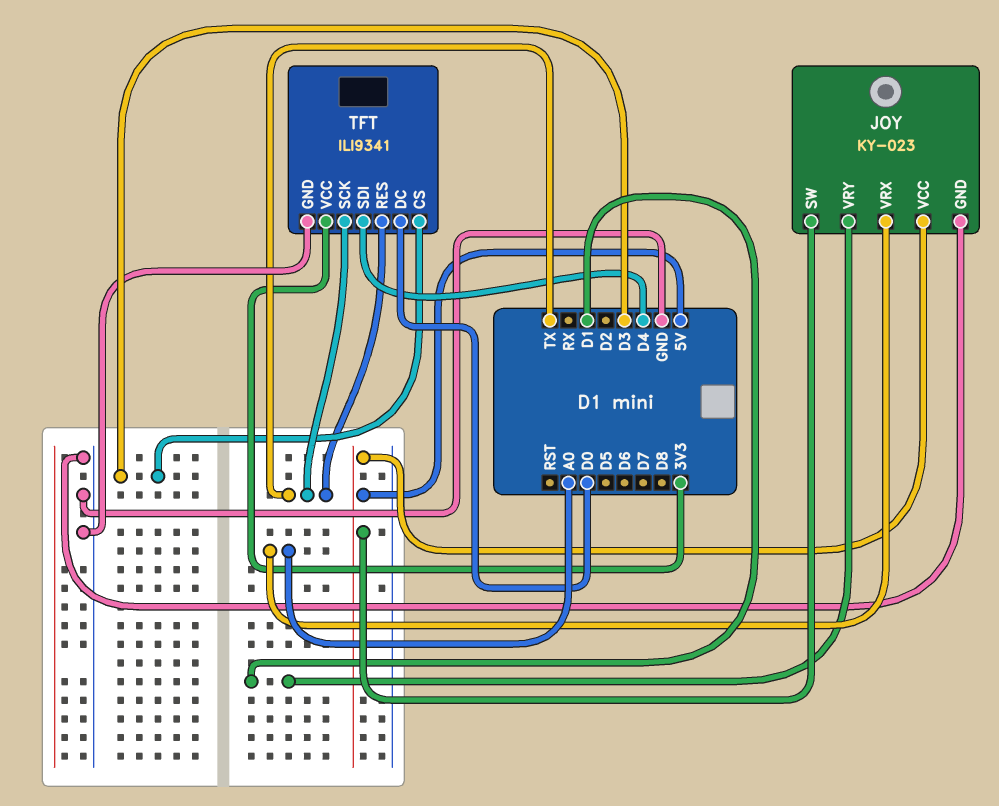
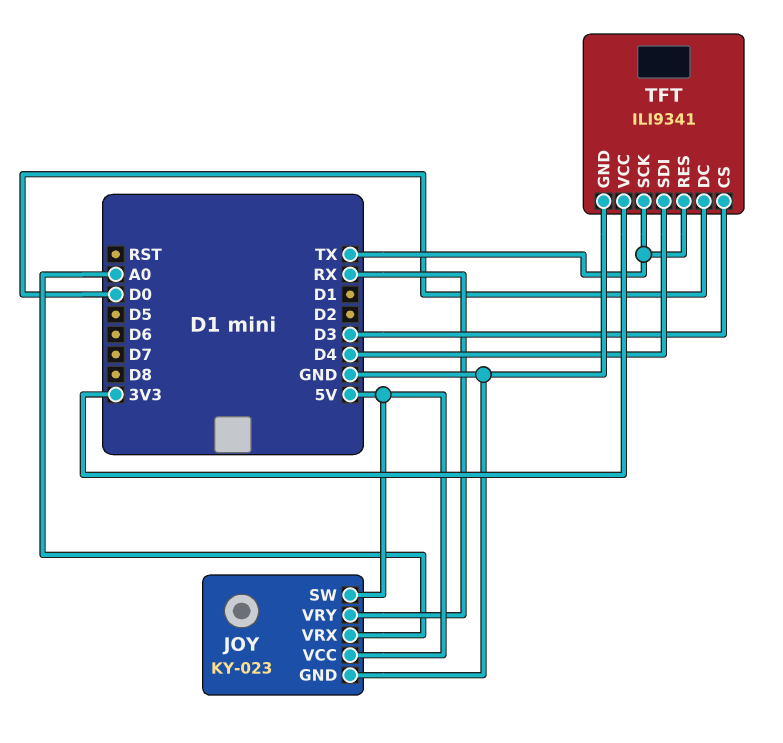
JOY pin VRY: D1 -> RX

